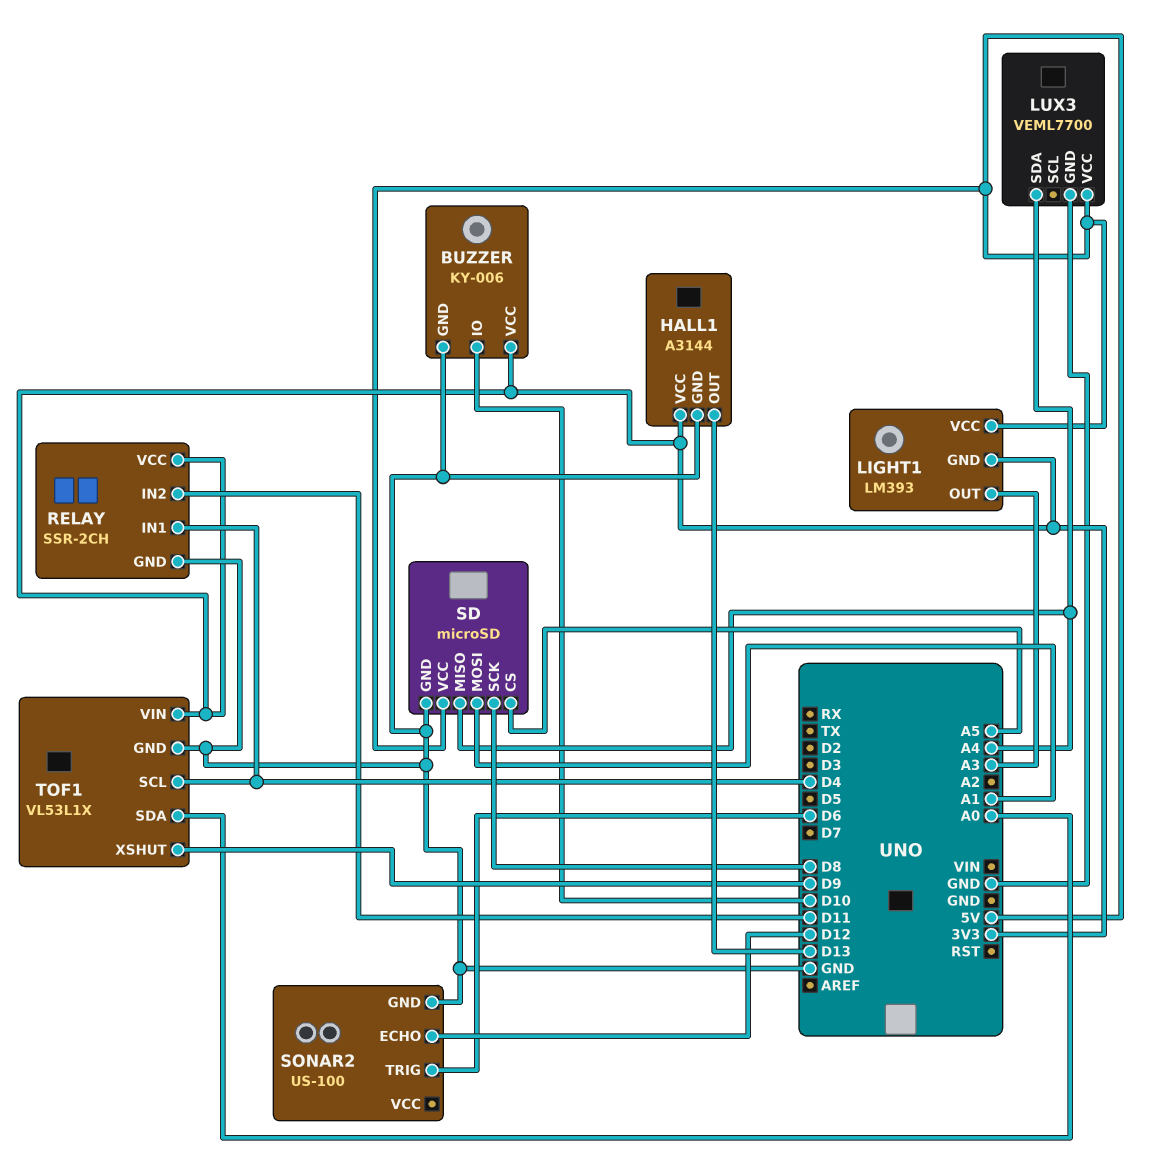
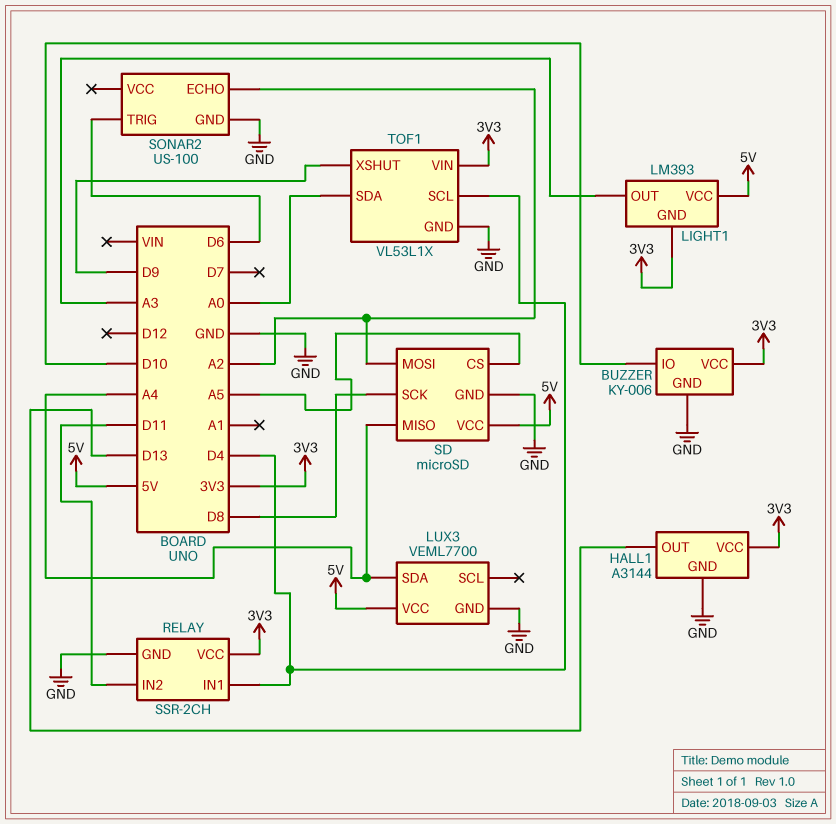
SD pin MOSI: A1 -> A2
SONAR2 pin ECHO: D12 -> A2

